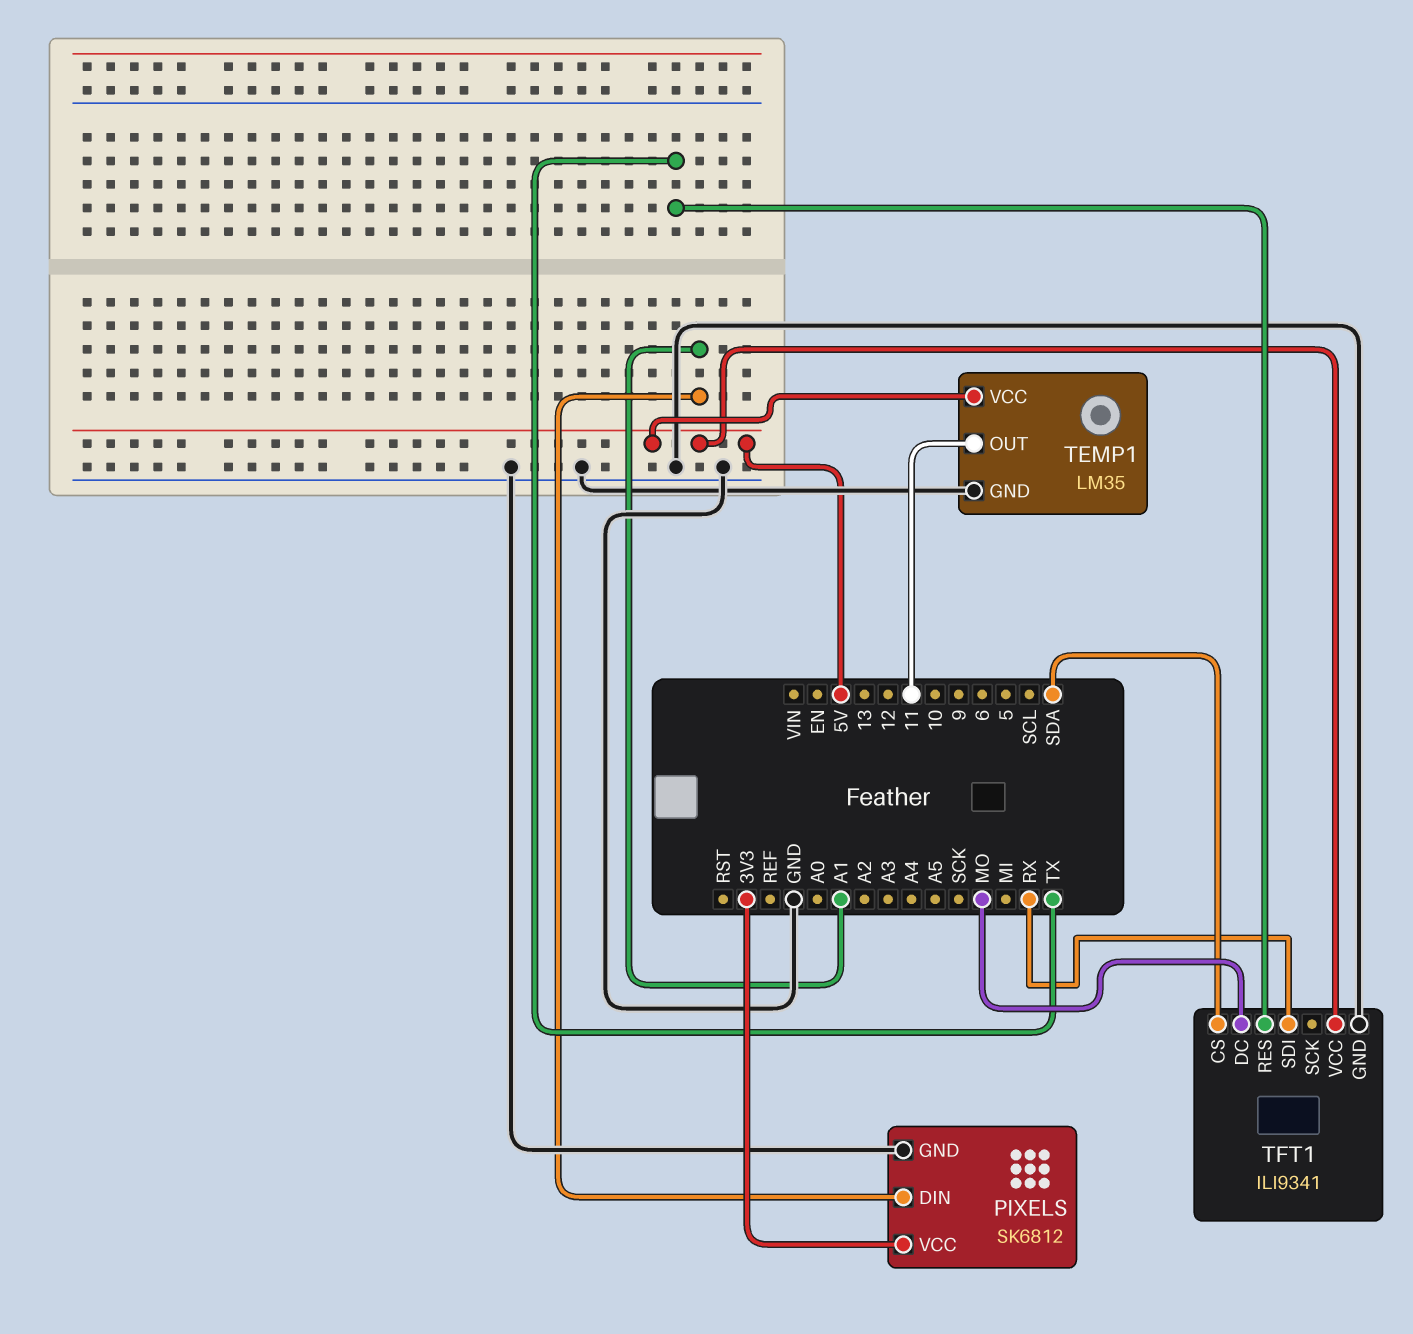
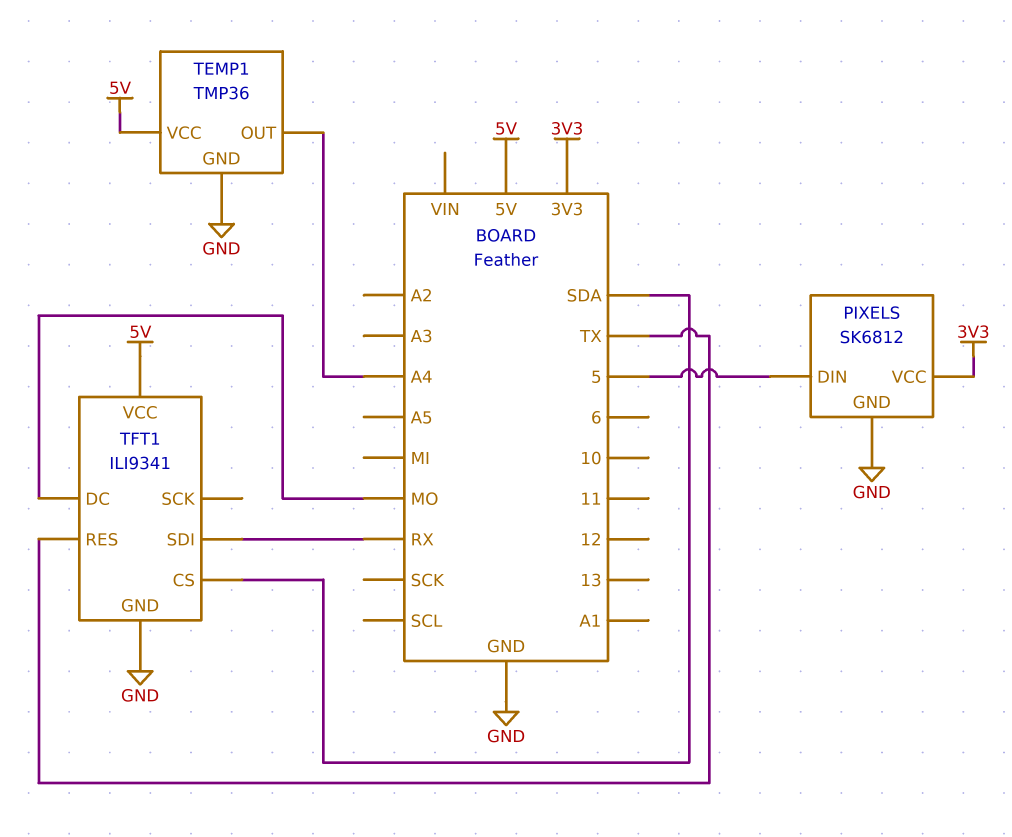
PIXELS pin DIN: A1 -> 5
TEMP1: LM35 -> TMP36
TEMP1 pin OUT: 11 -> A4

